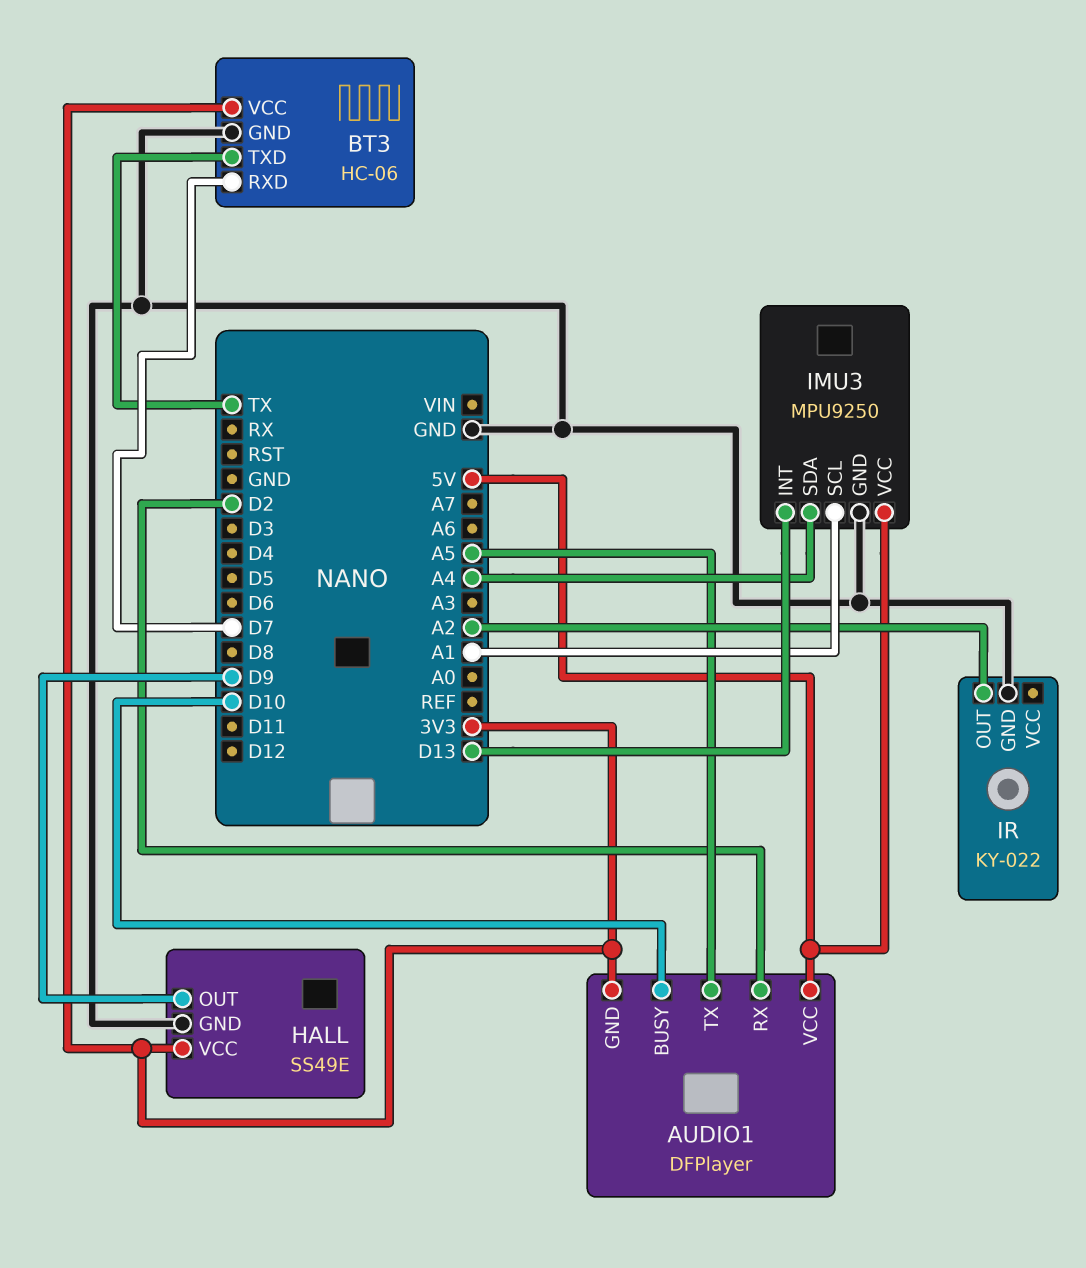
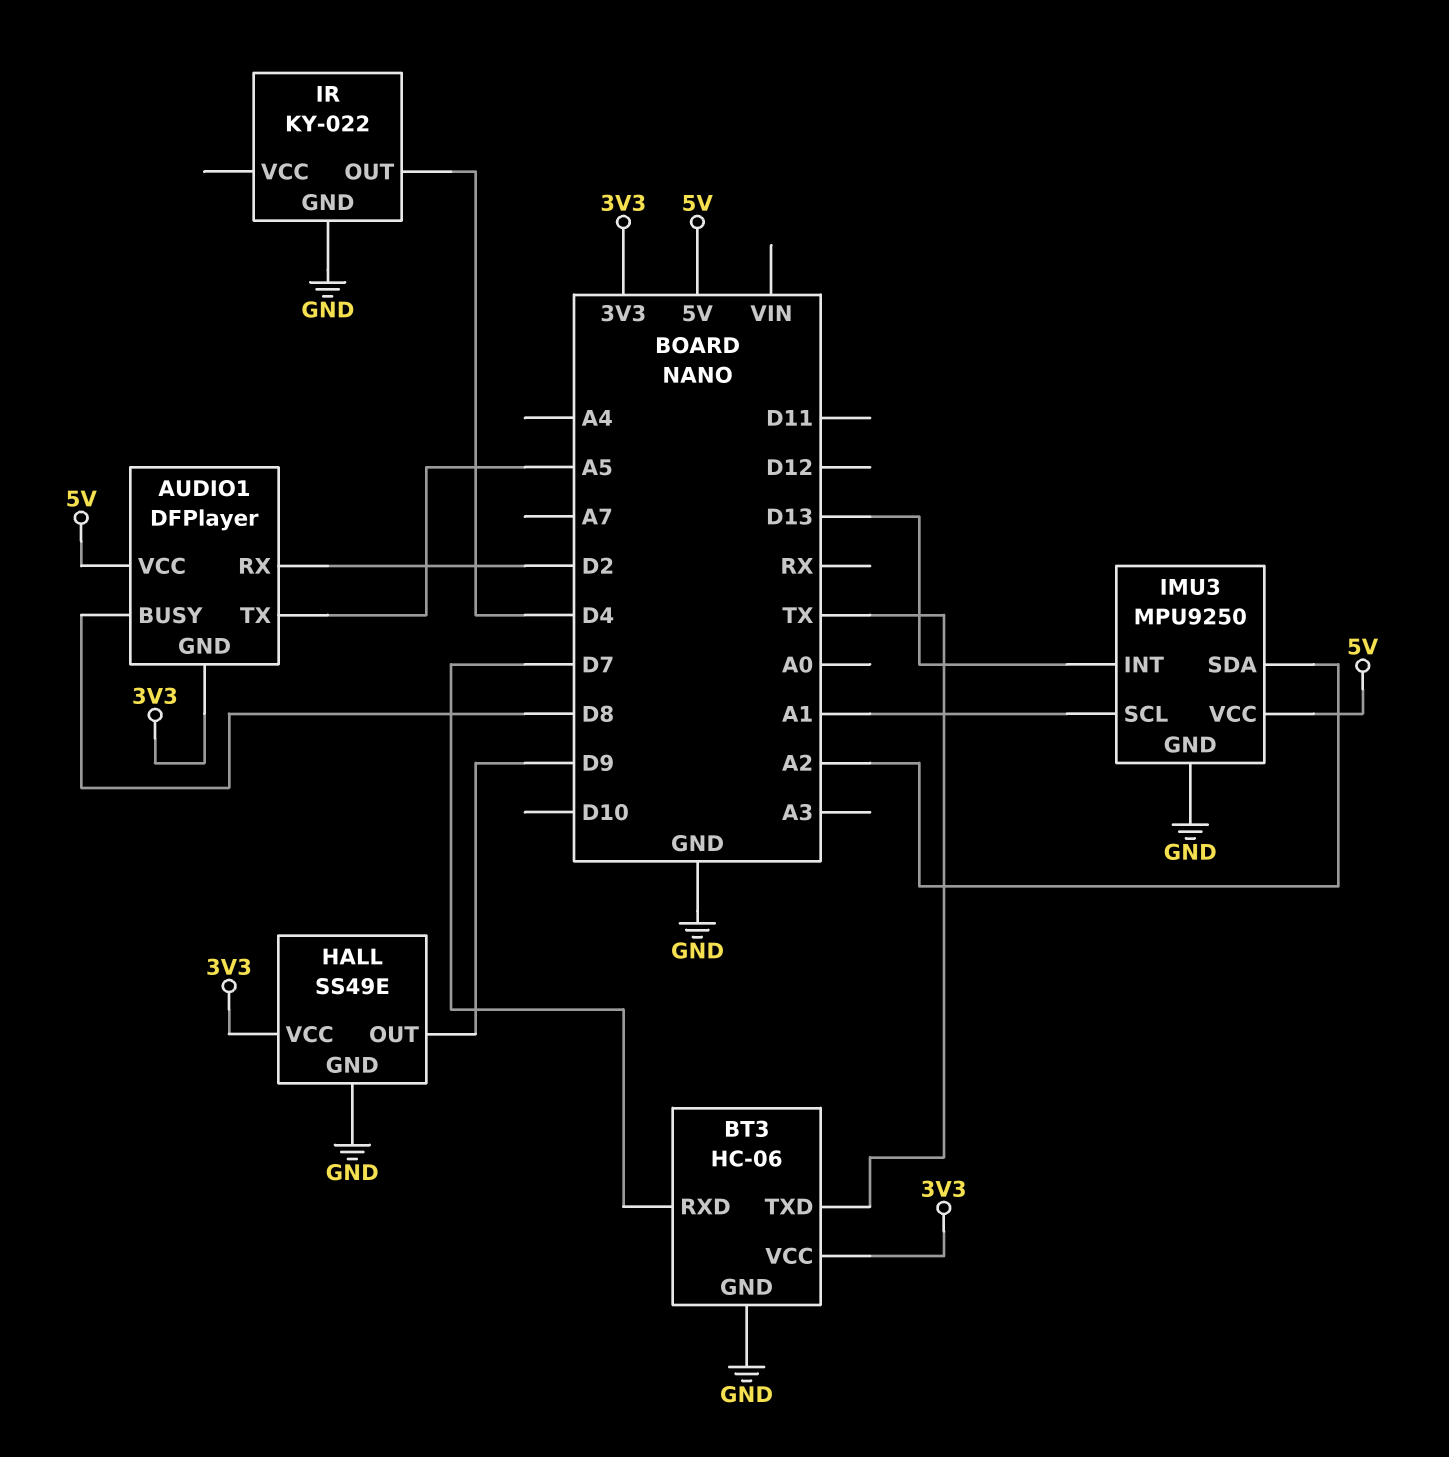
AUDIO1 pin BUSY: D10 -> D8
IMU3 pin SDA: A4 -> A2
IR pin OUT: A2 -> D4

